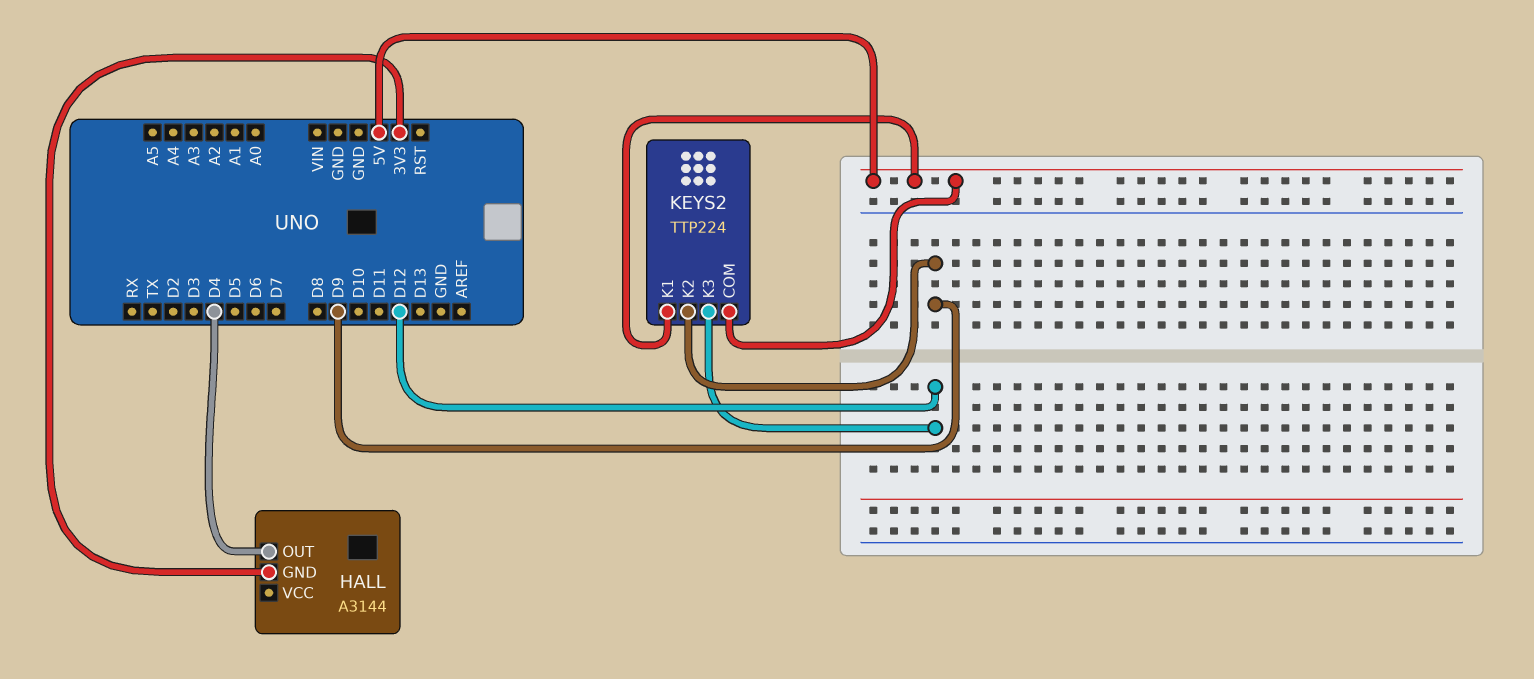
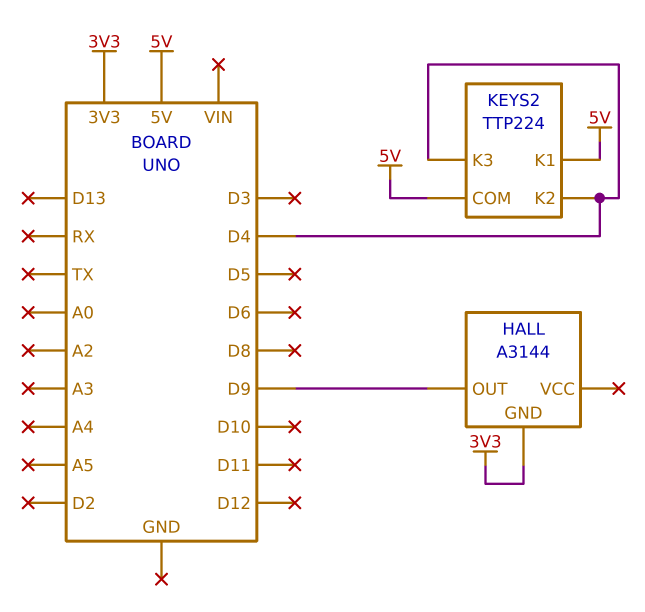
HALL pin OUT: D4 -> D9
KEYS2 pin K2: D9 -> D4
KEYS2 pin K3: D12 -> D4

